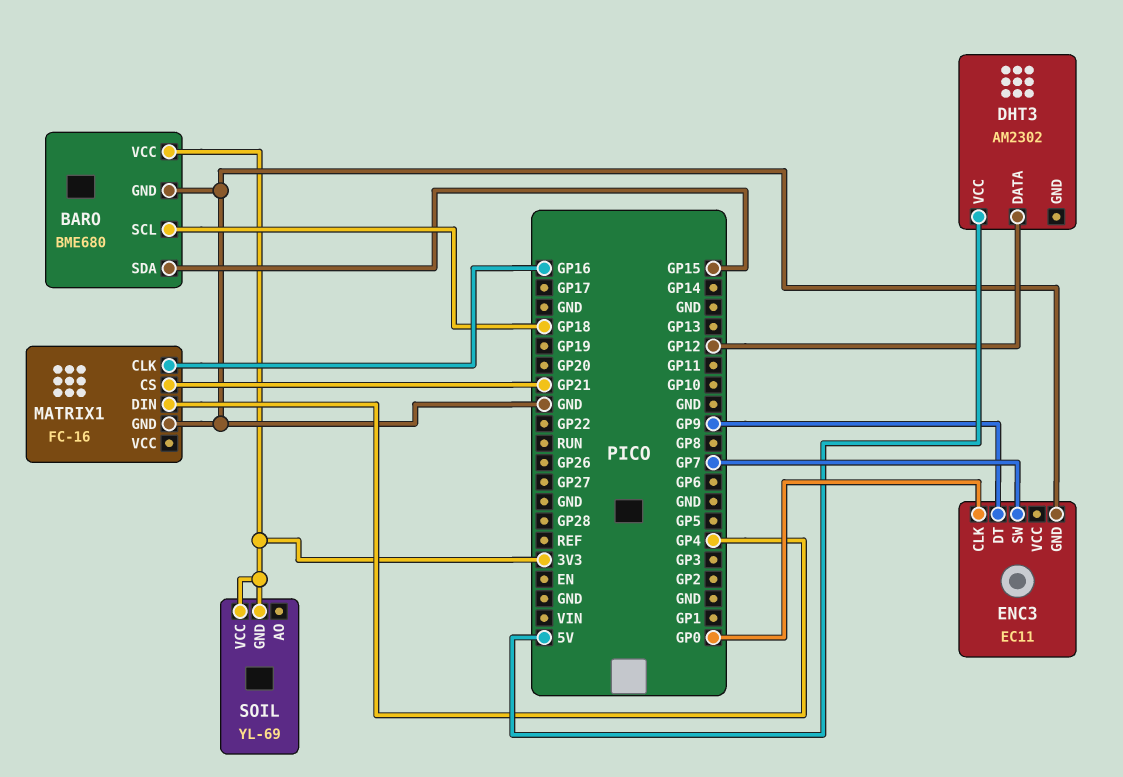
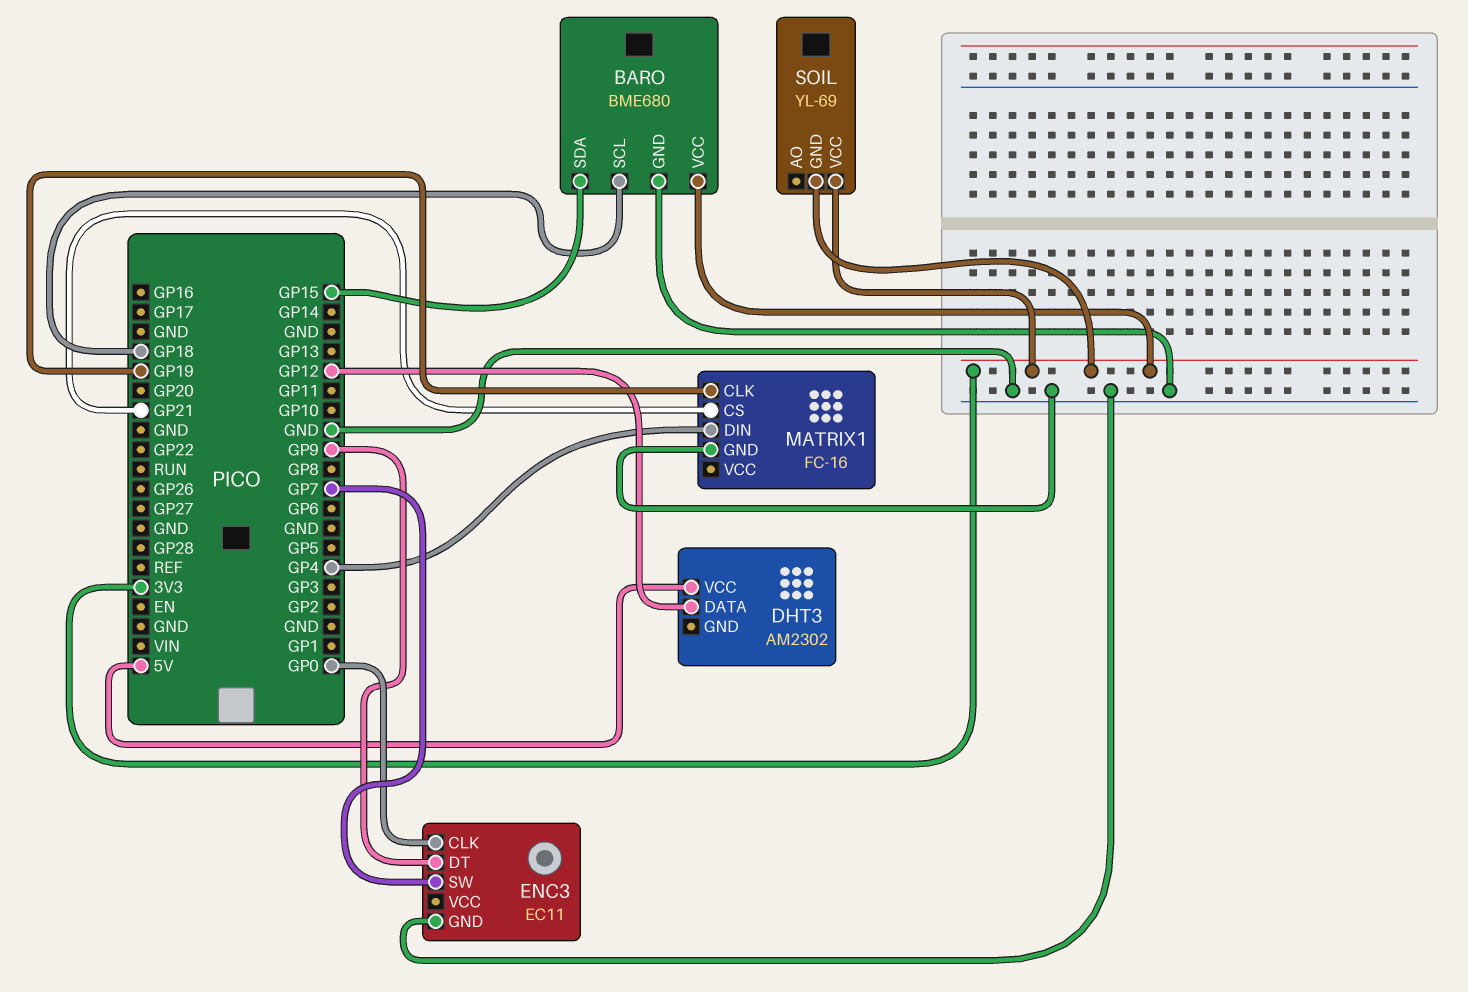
MATRIX1 pin CLK: GP16 -> GP19

